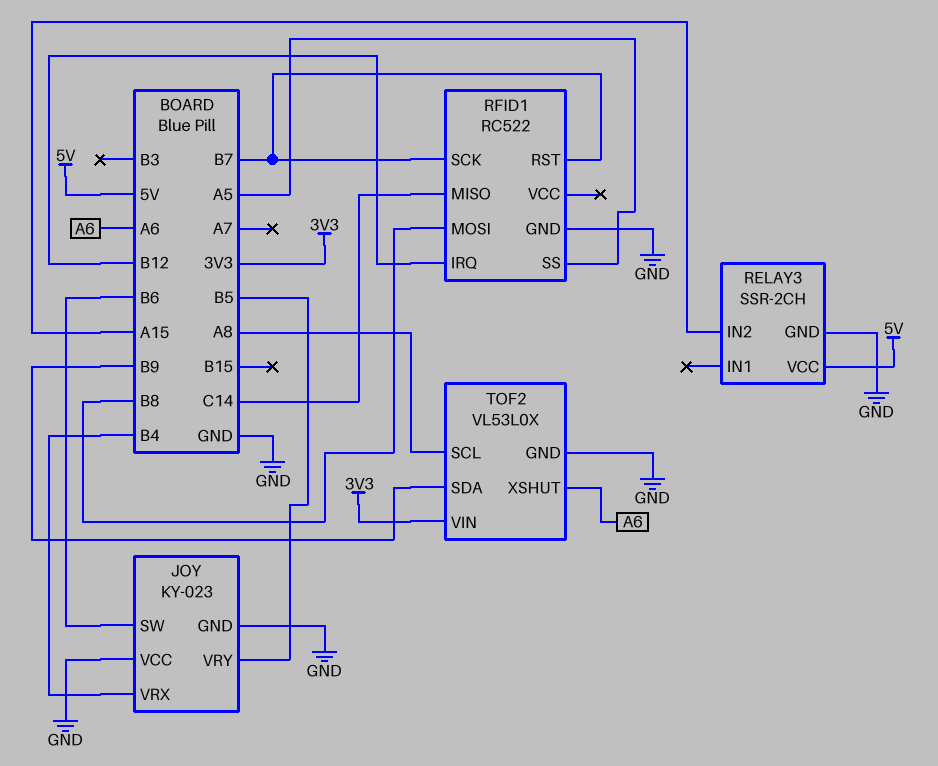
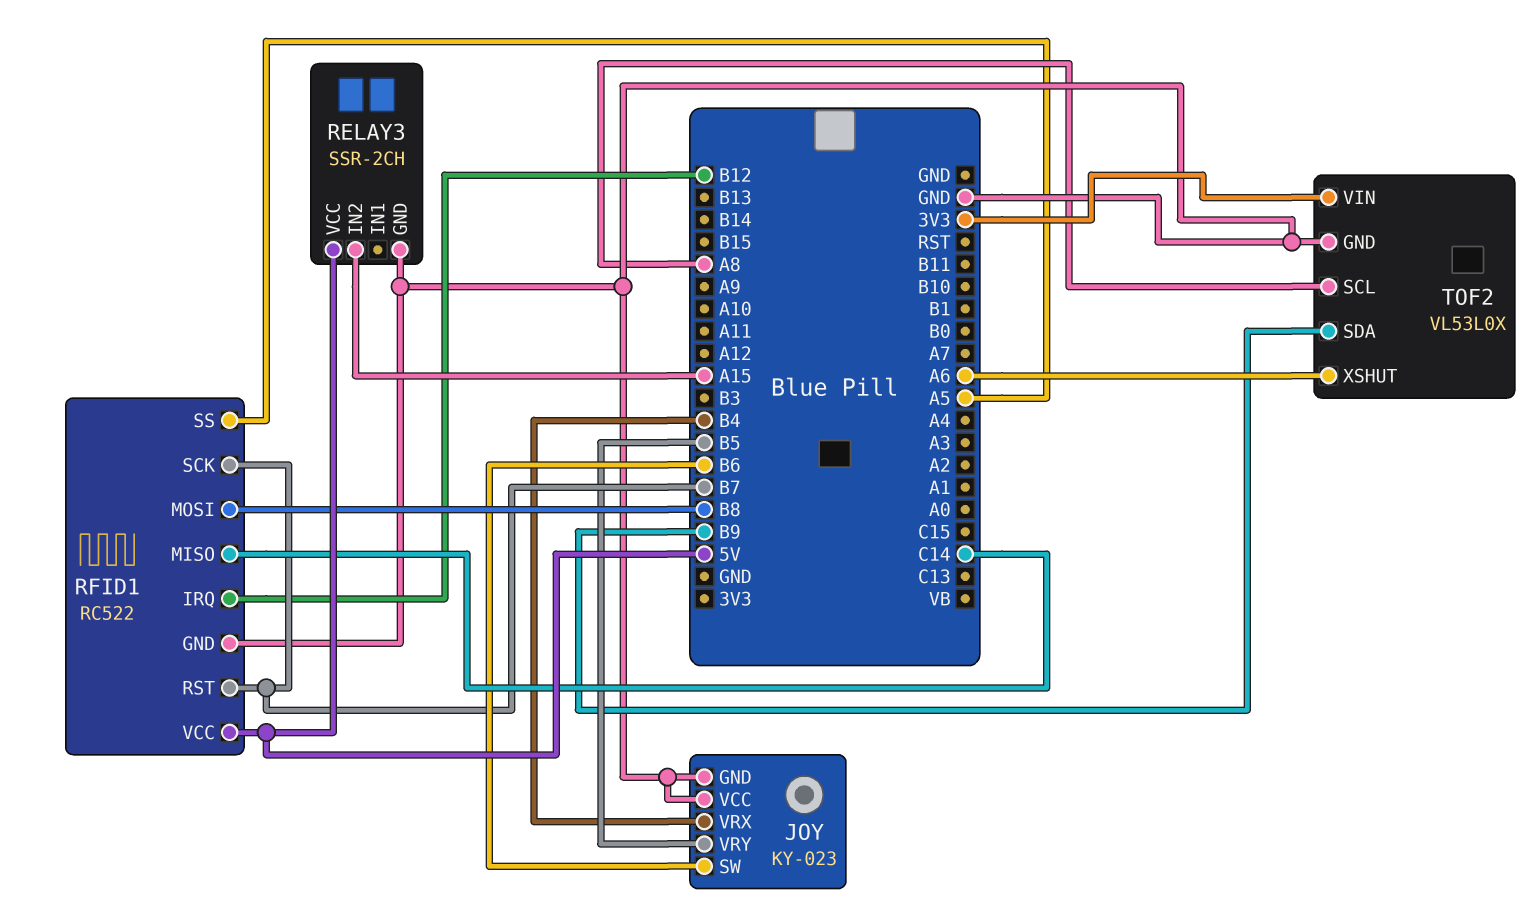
RFID1 pin VCC: none -> 5V

